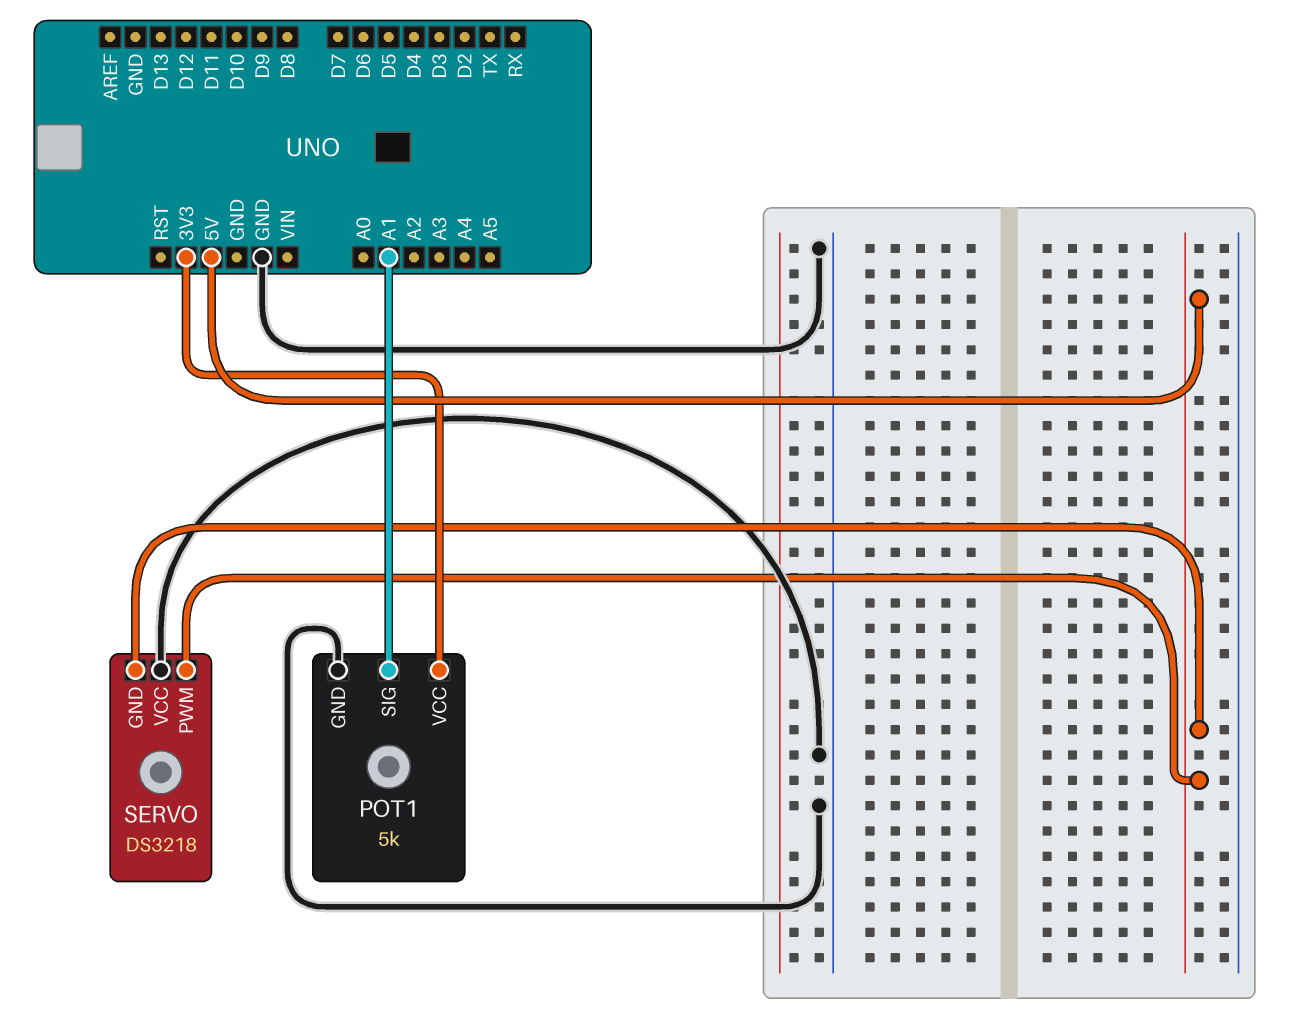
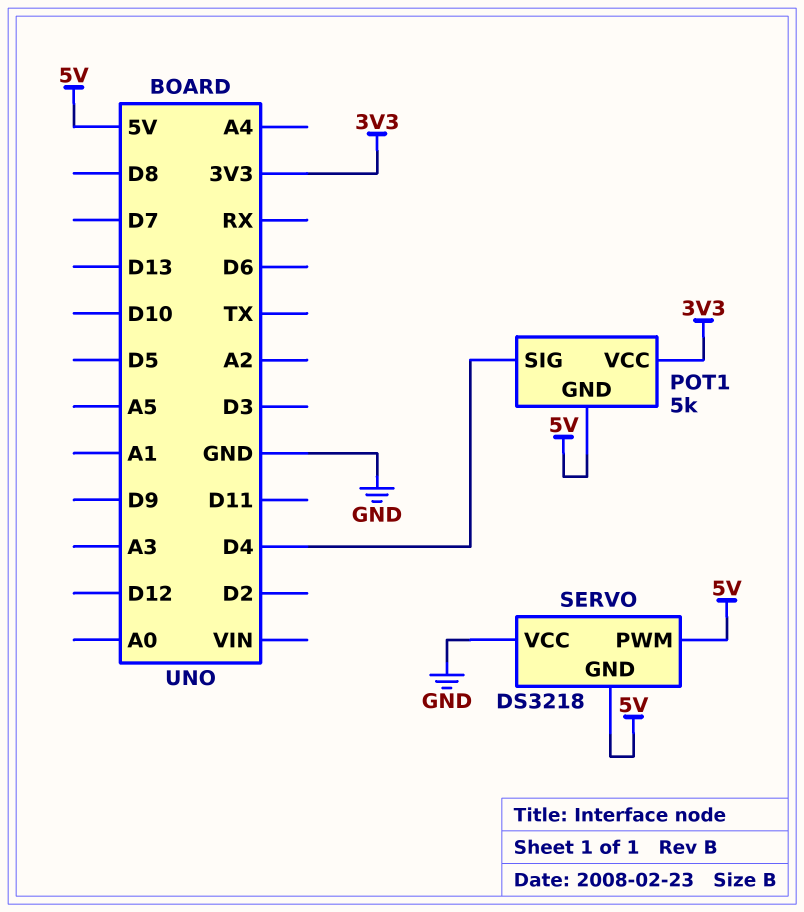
POT1 pin GND: GND -> 5V
POT1 pin SIG: A1 -> D4

